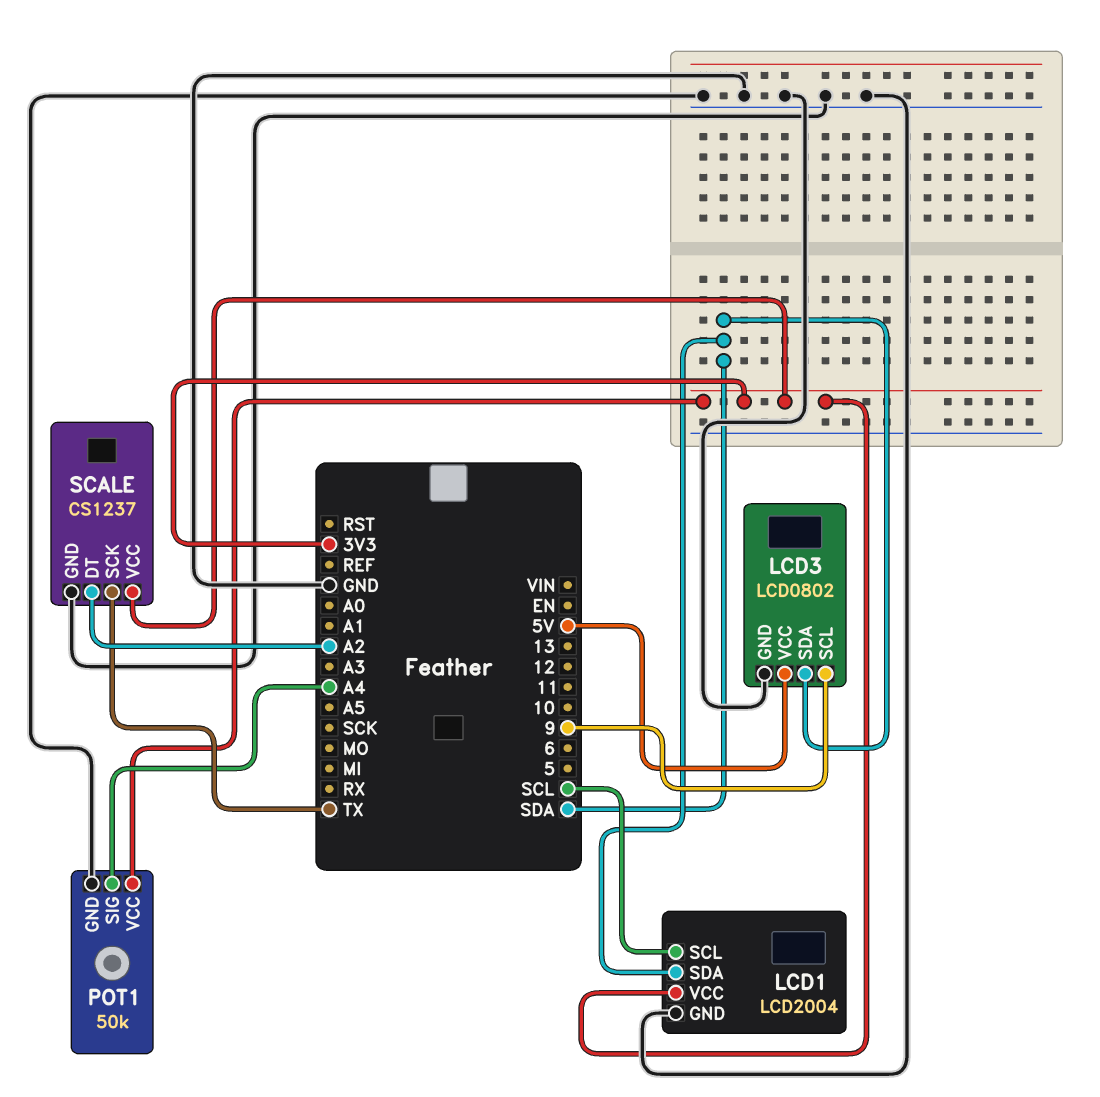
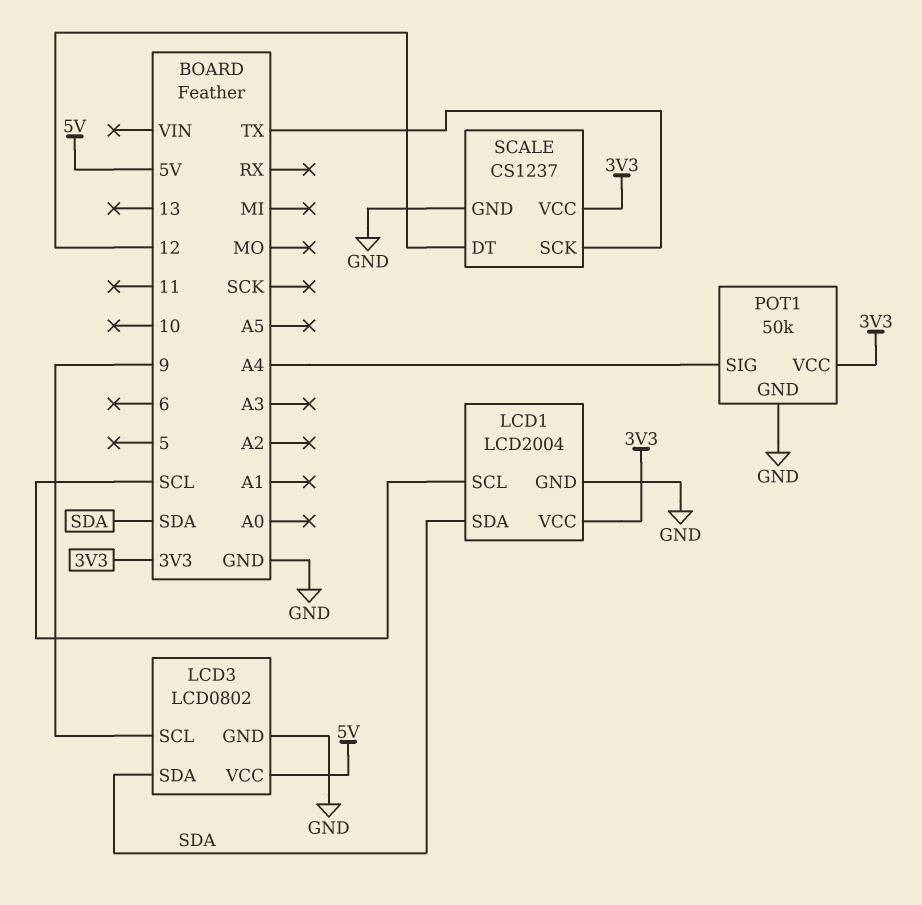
SCALE pin DT: A2 -> 12

